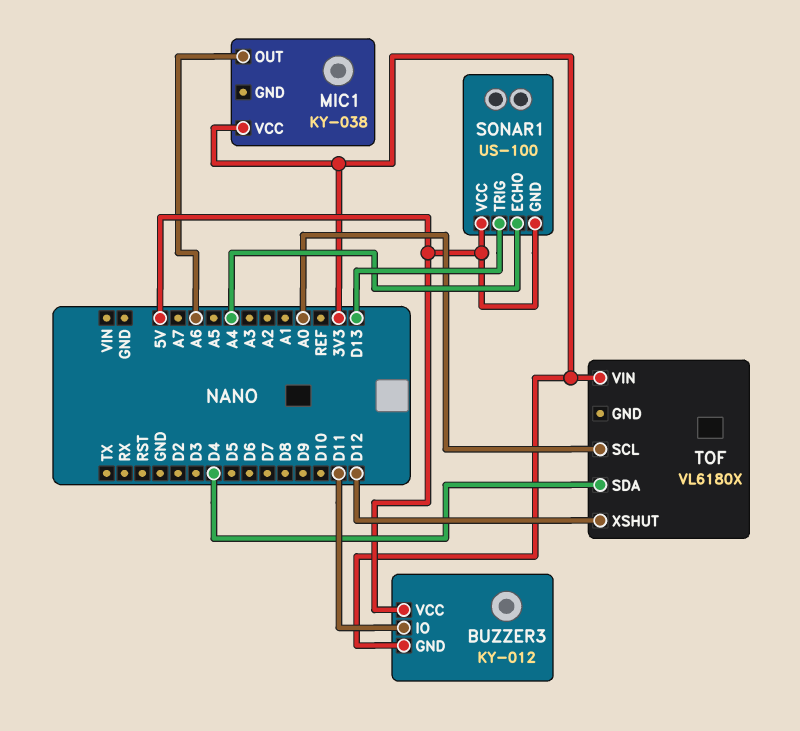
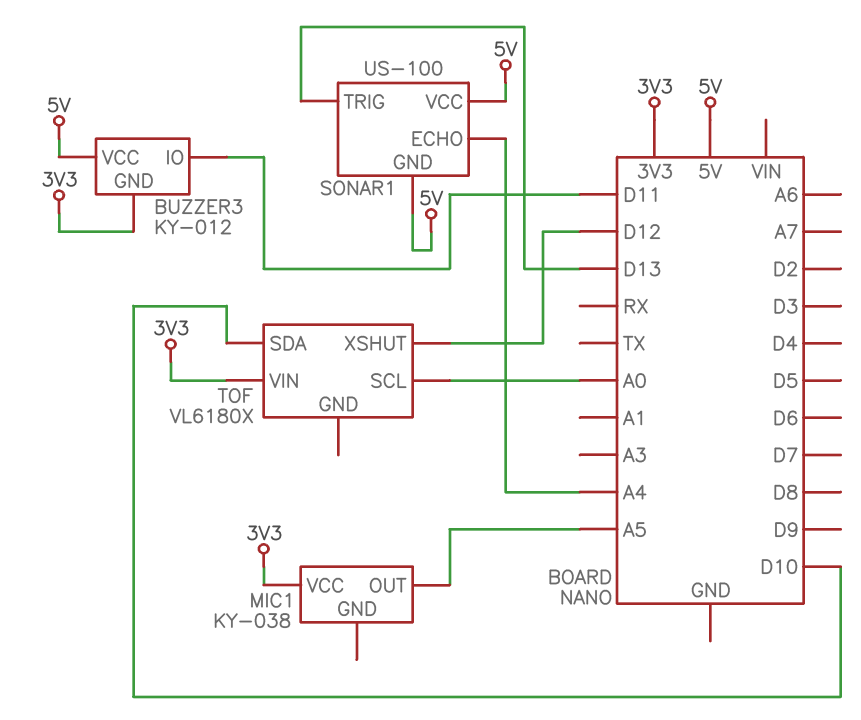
MIC1 pin OUT: A6 -> A5
TOF pin SDA: D4 -> D10

